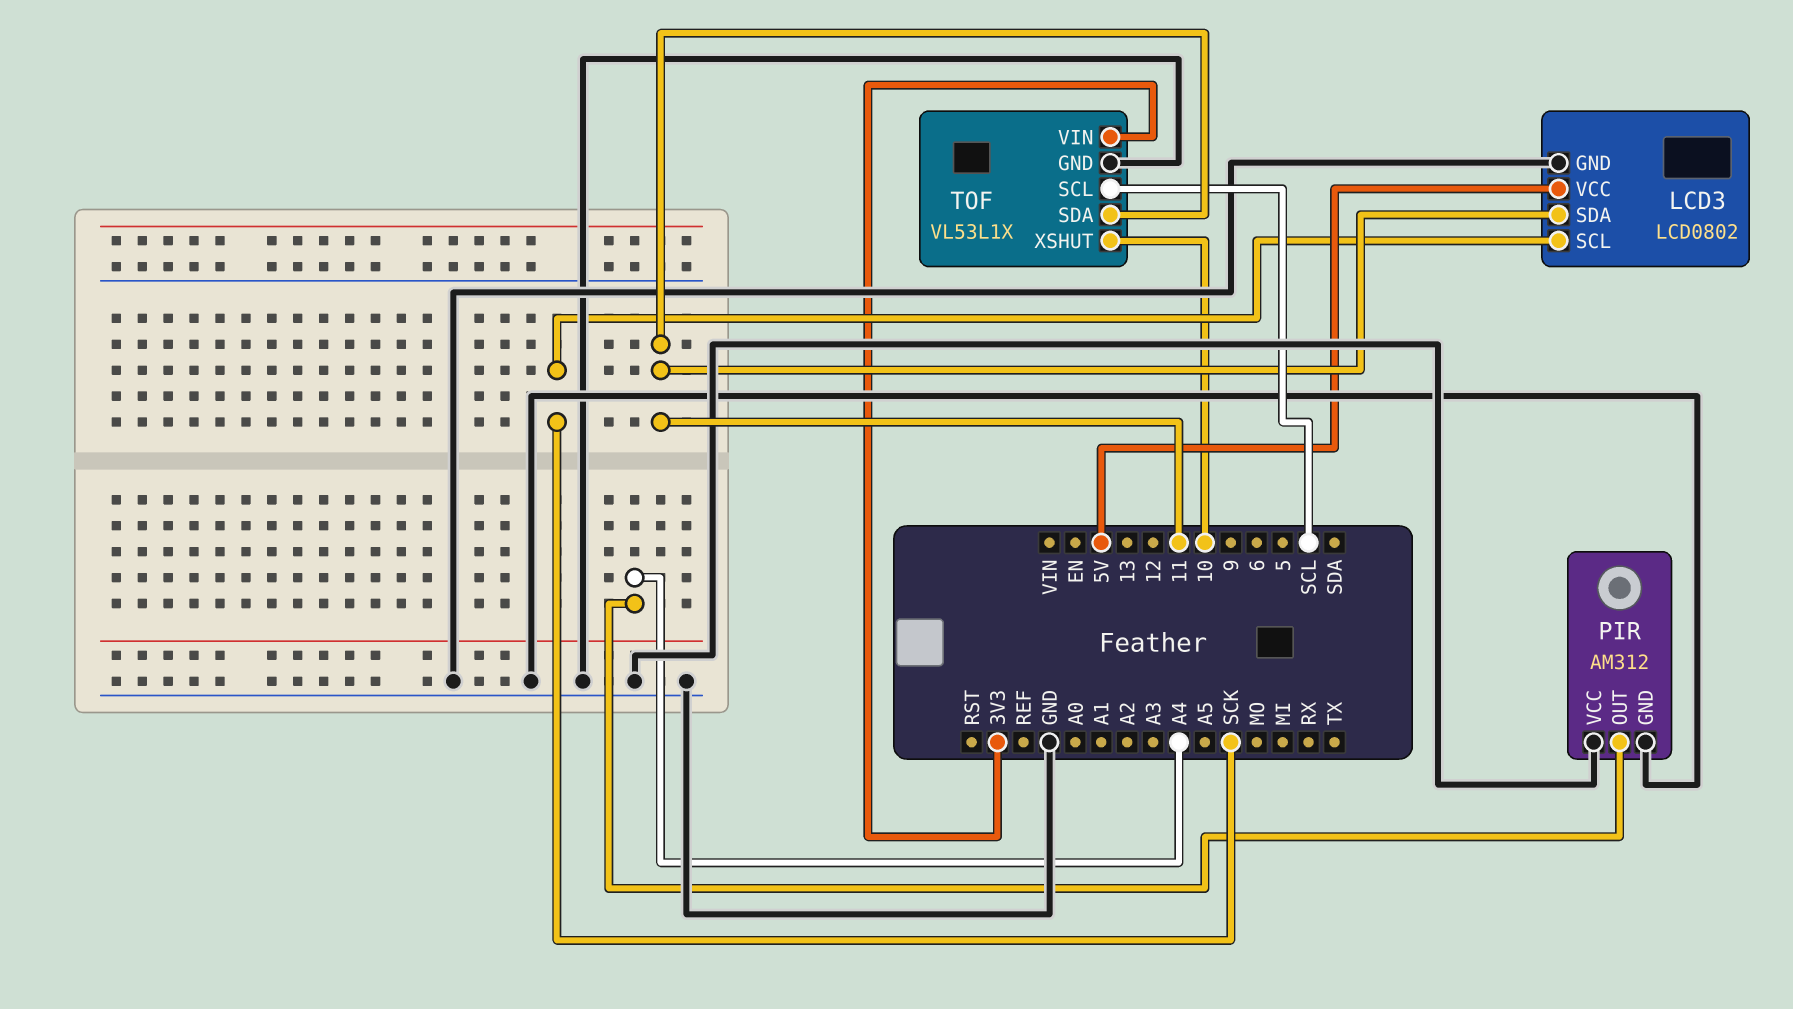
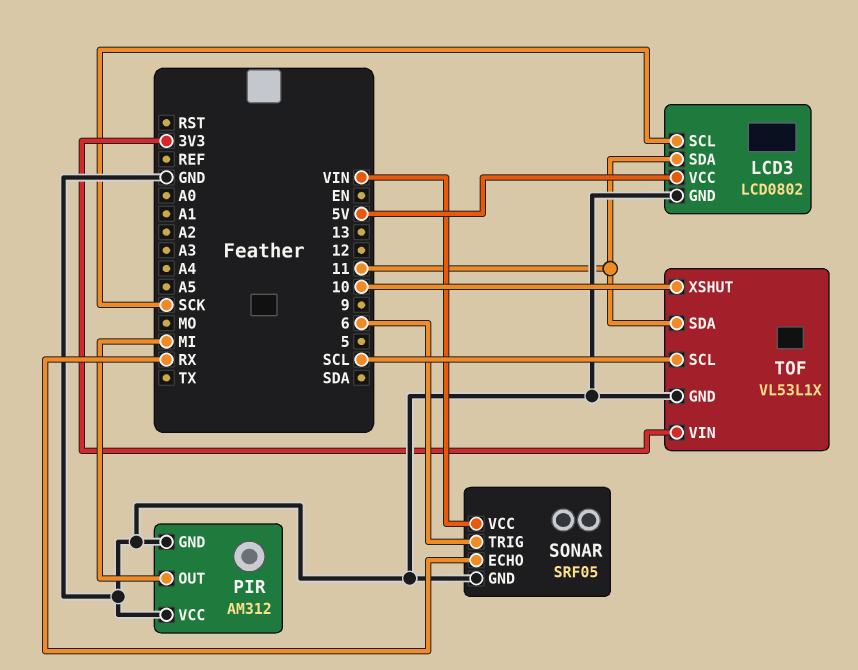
PIR pin OUT: A4 -> MI
SONAR: none -> SRF05
SONAR pin ECHO: none -> RX
SONAR pin GND: none -> GND
SONAR pin TRIG: none -> 6
SONAR pin VCC: none -> VIN

